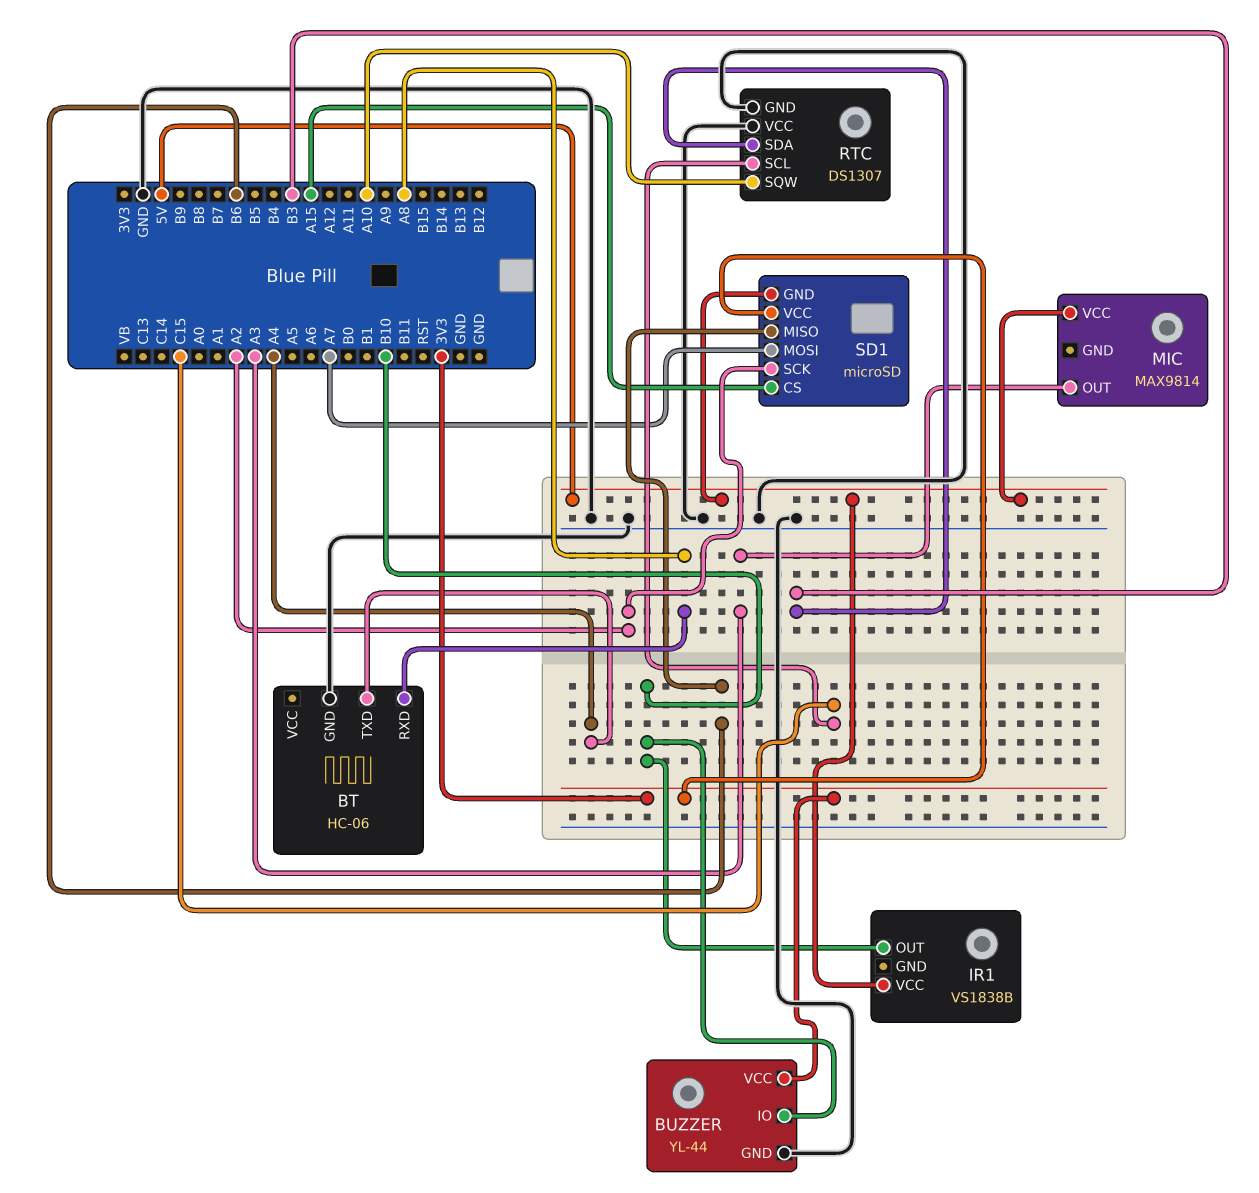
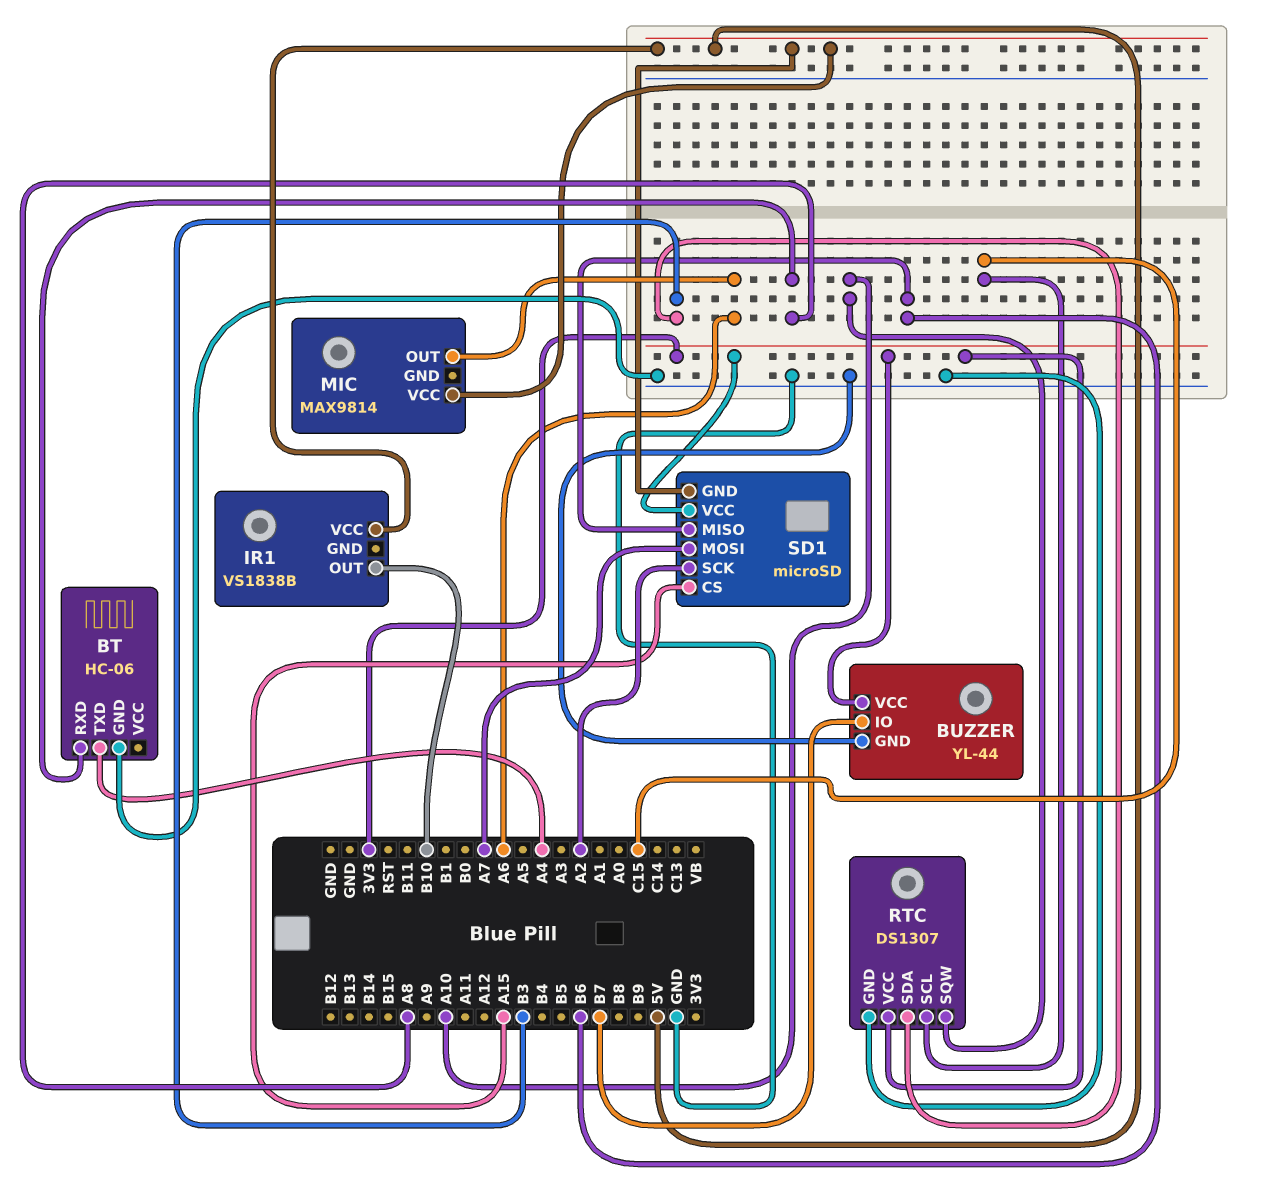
BUZZER pin IO: B10 -> B7
MIC pin OUT: A3 -> A6
RTC pin VCC: GND -> 3V3

